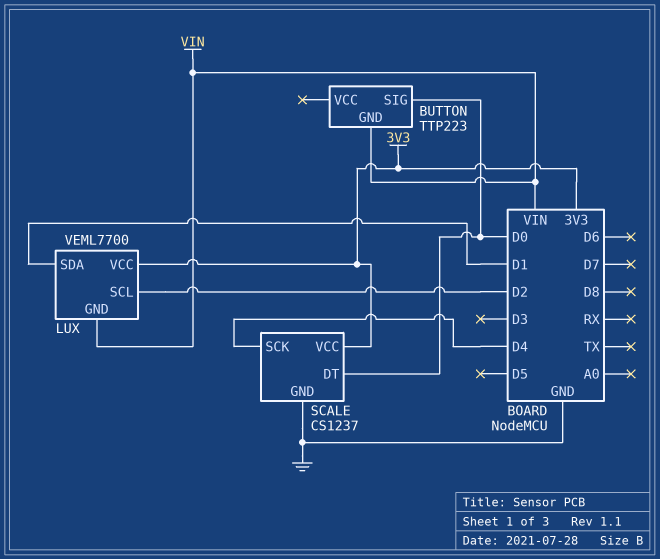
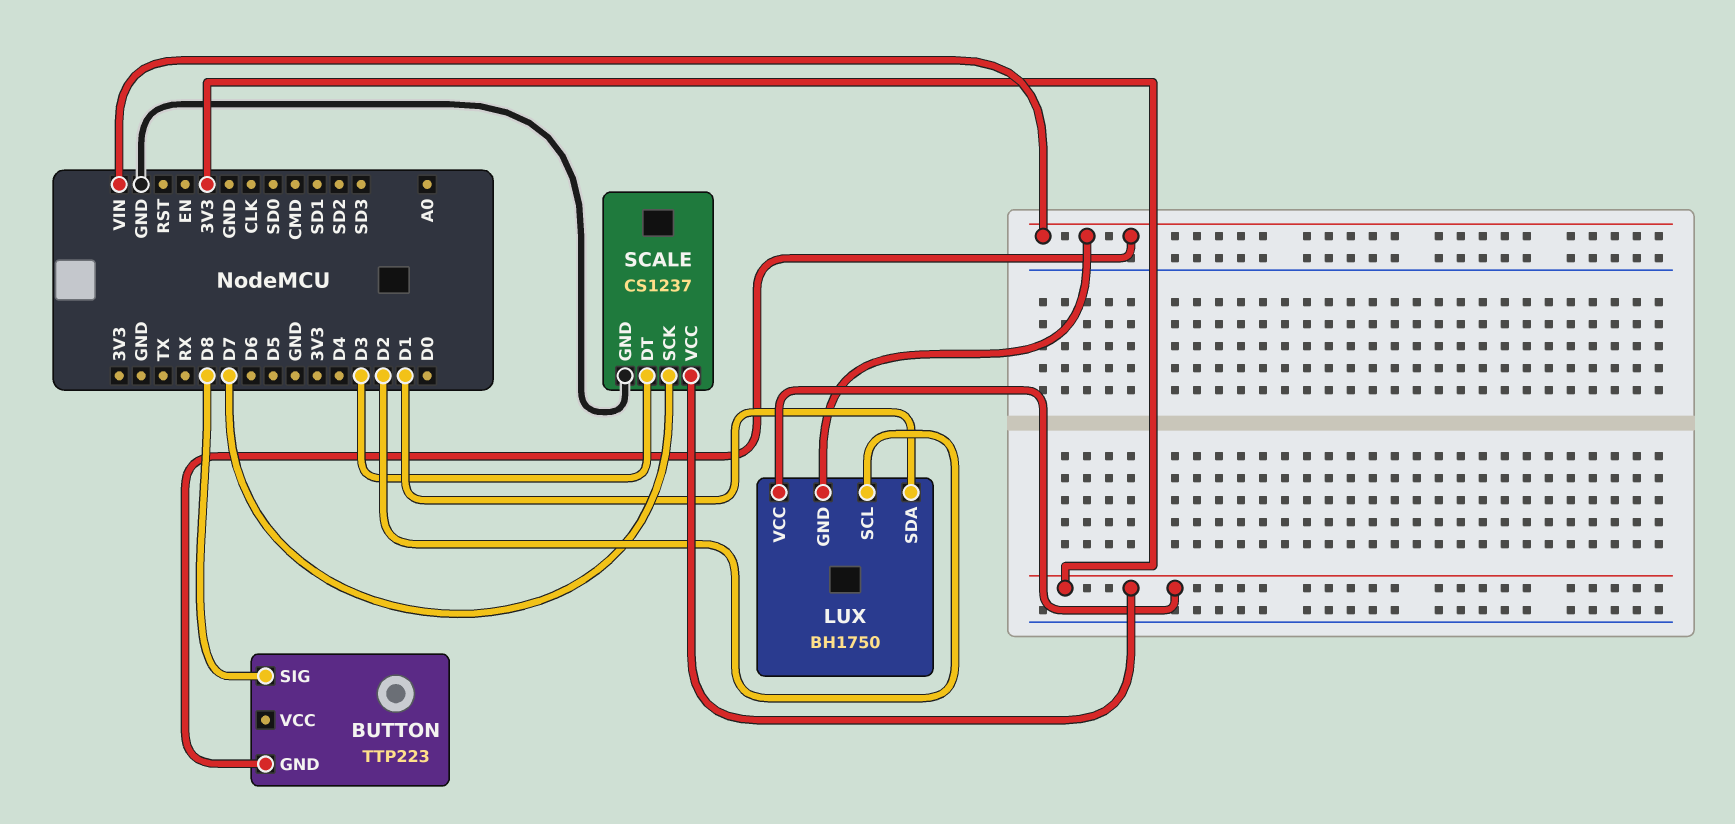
BUTTON pin SIG: D0 -> D8
LUX: VEML7700 -> BH1750
SCALE pin DT: D0 -> D3
SCALE pin SCK: D4 -> D7

